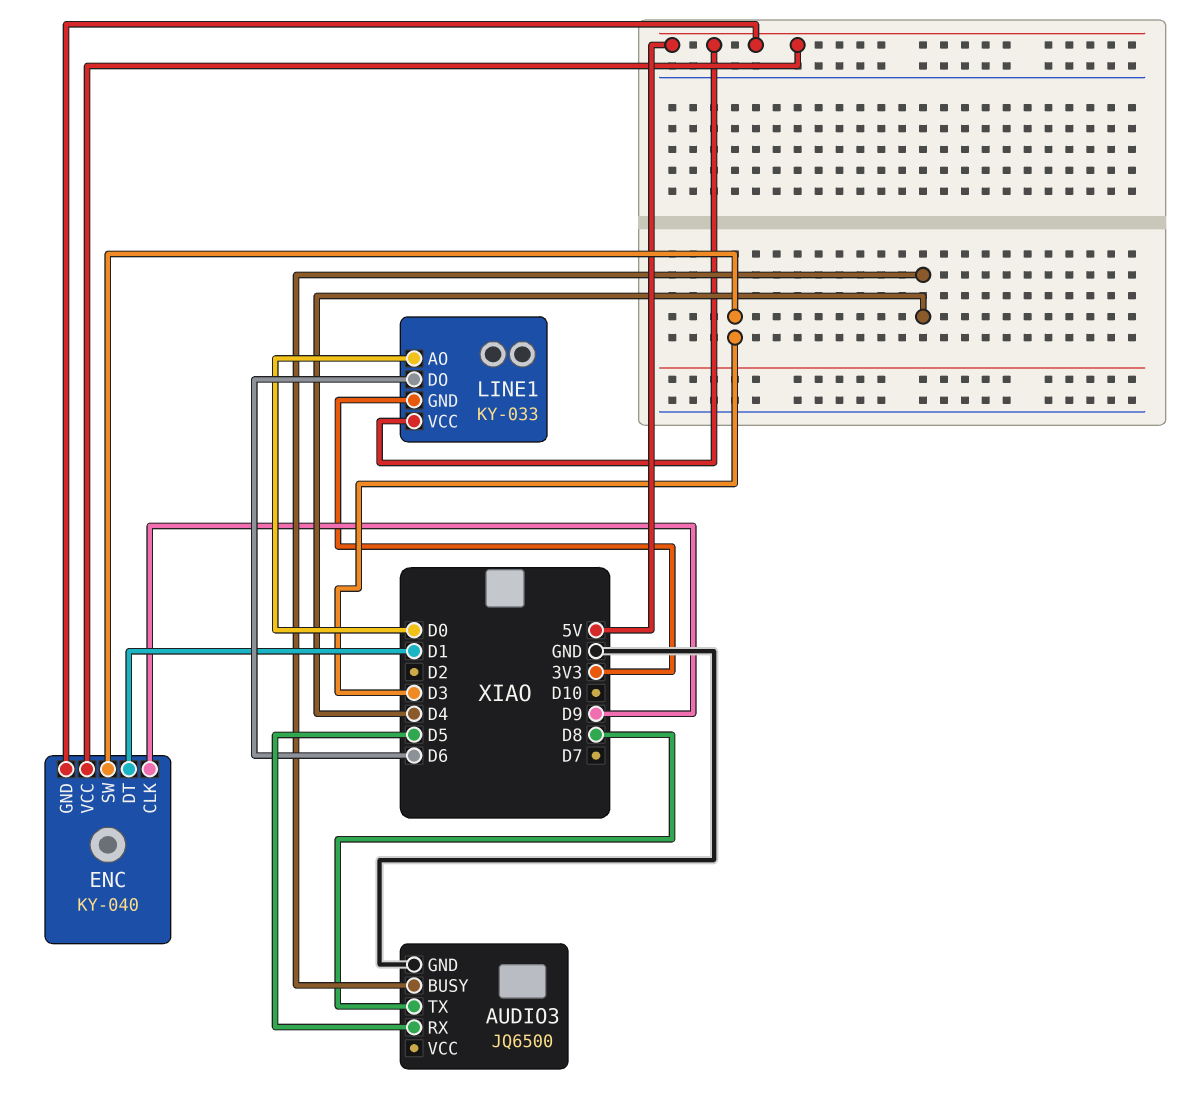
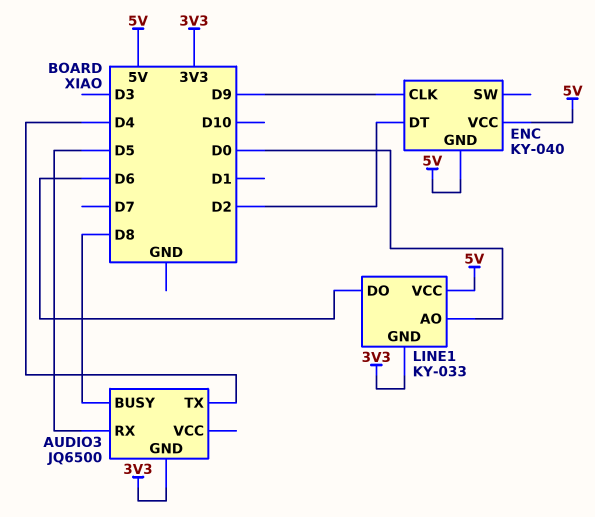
AUDIO3 pin BUSY: D4 -> D8
AUDIO3 pin GND: GND -> 3V3
AUDIO3 pin TX: D8 -> D4
ENC pin DT: D1 -> D2
ENC pin SW: D3 -> none

